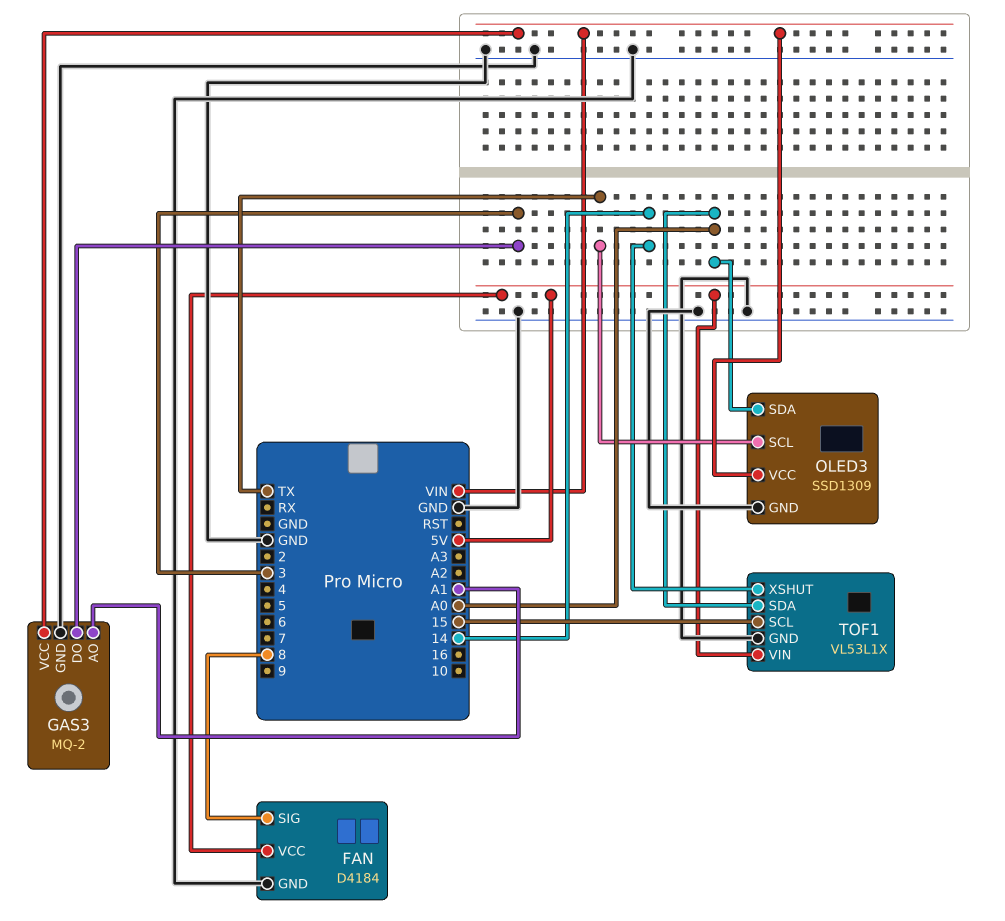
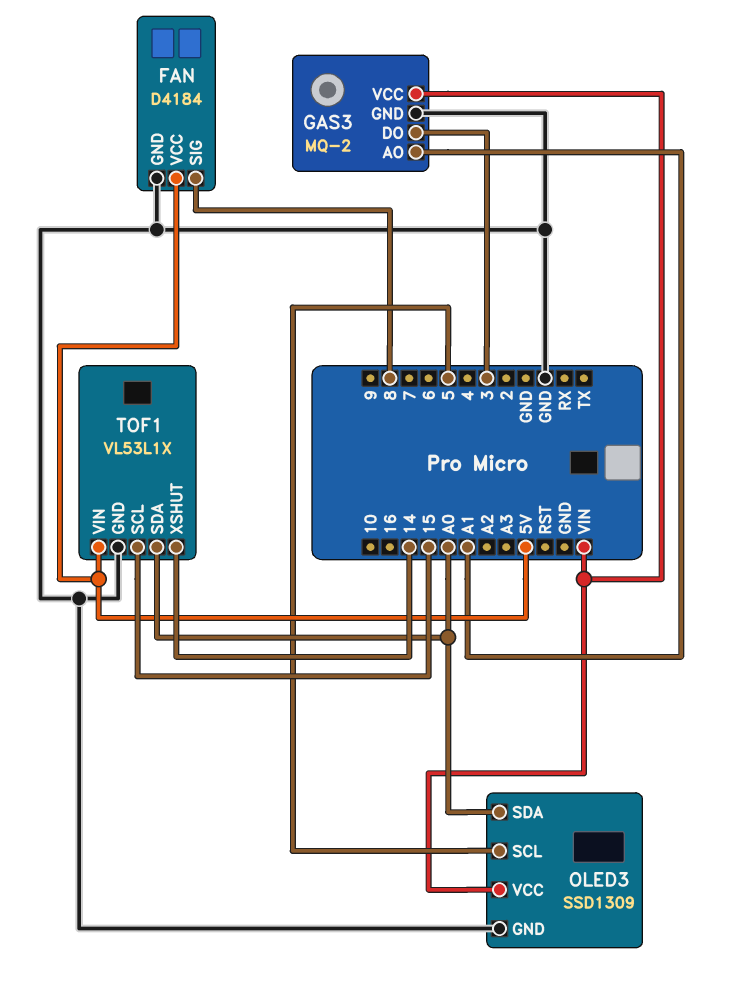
OLED3 pin SCL: TX -> 5

